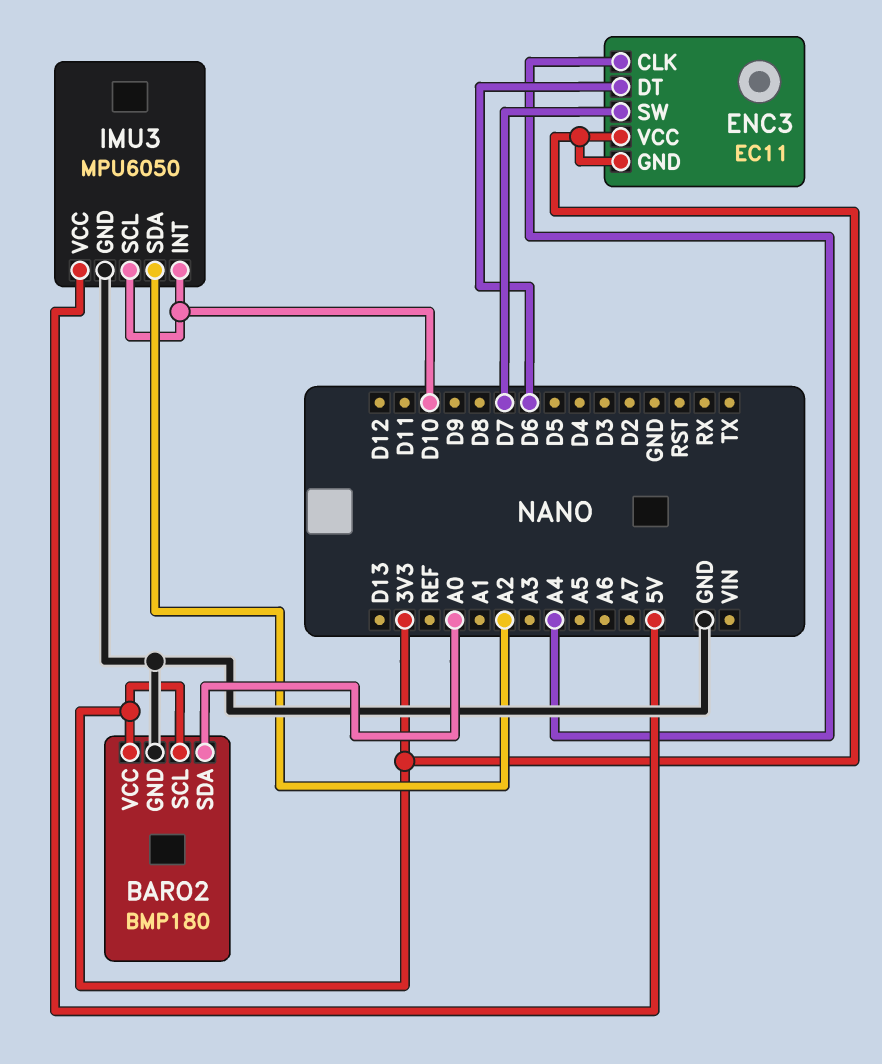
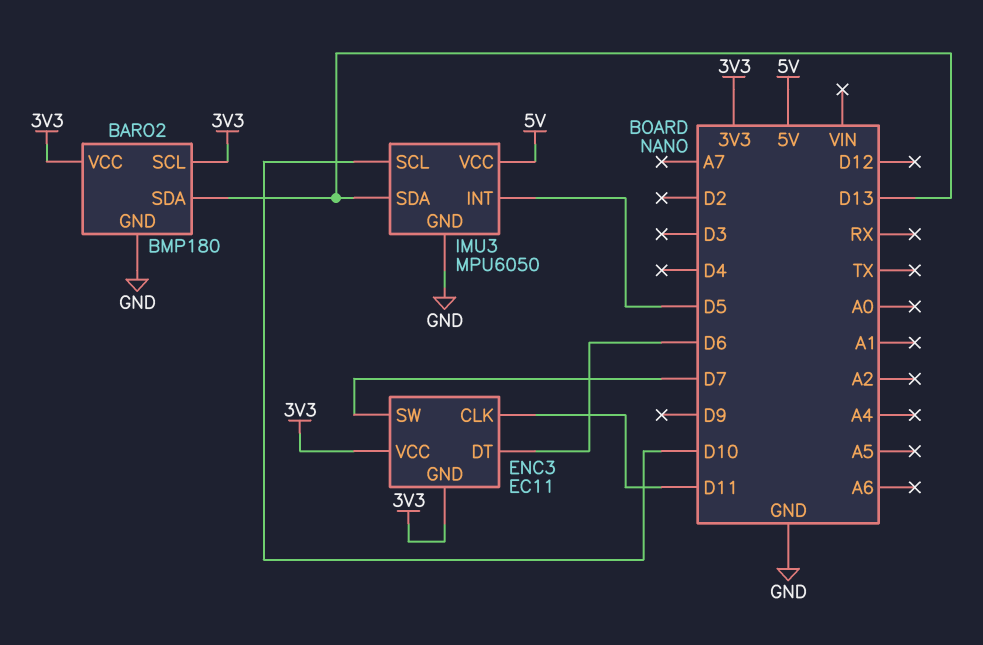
BARO2 pin SDA: A0 -> D13
ENC3 pin CLK: A4 -> D11
IMU3 pin INT: D10 -> D5
IMU3 pin SDA: A2 -> D13

